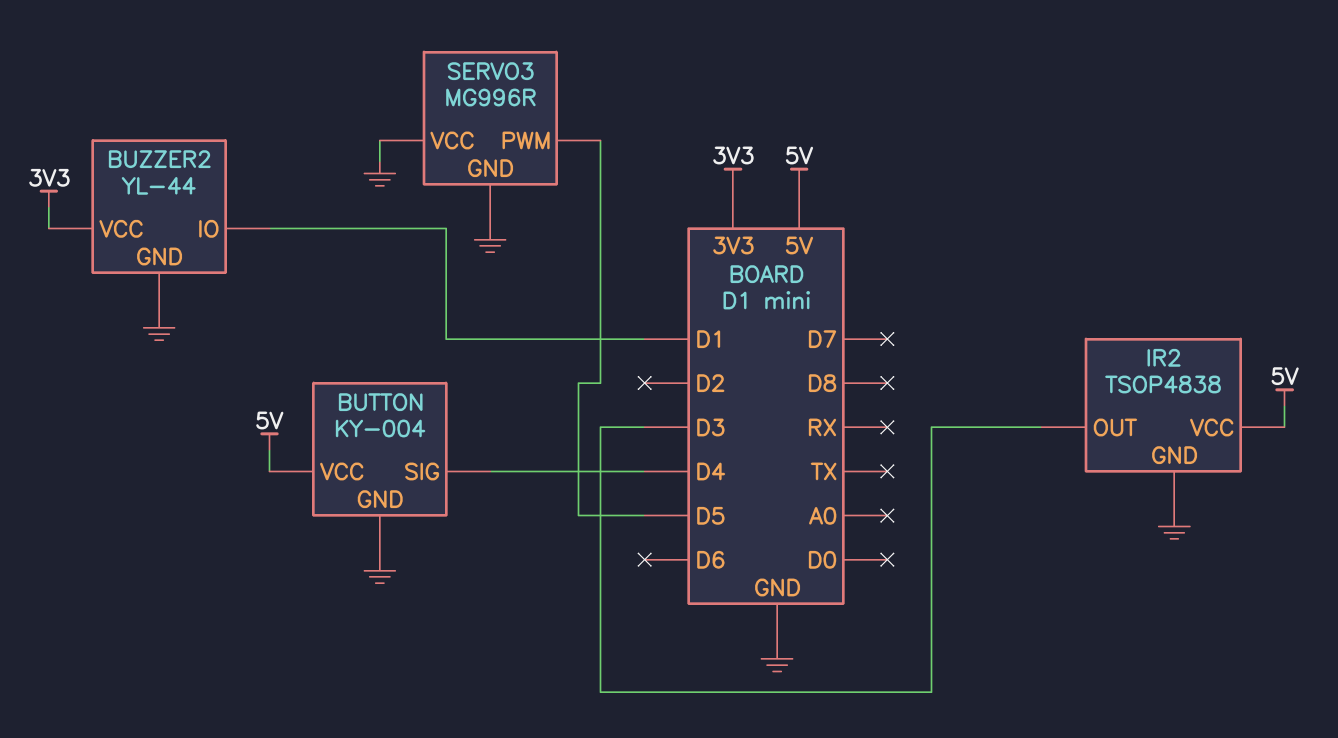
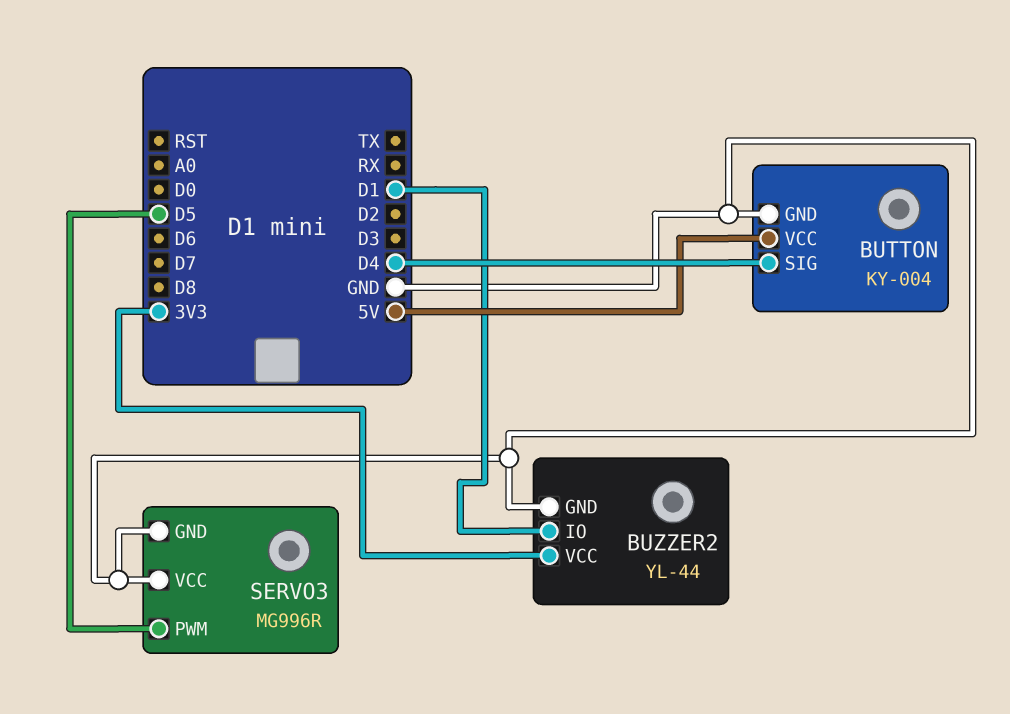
IR2: TSOP4838 -> none
IR2 pin GND: GND -> none
IR2 pin OUT: D3 -> none
IR2 pin VCC: 5V -> none

